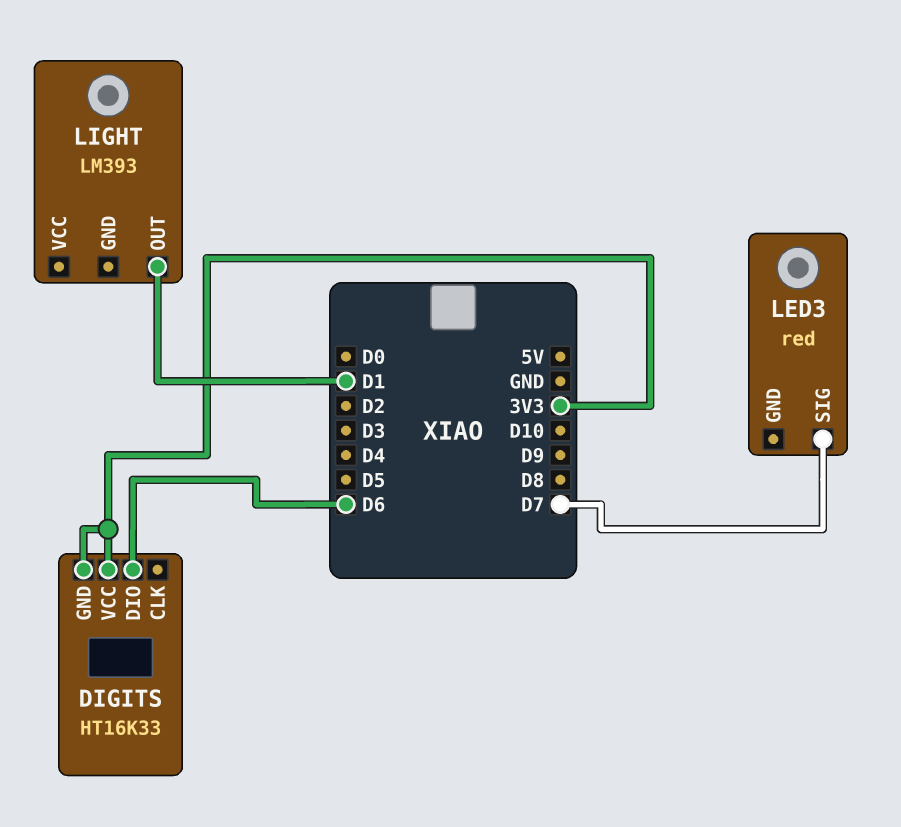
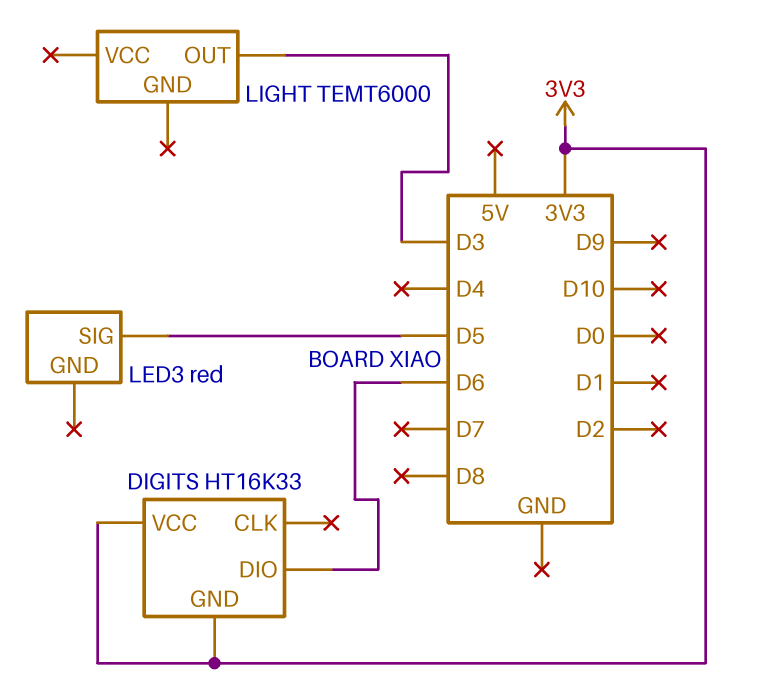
LED3 pin SIG: D7 -> D5
LIGHT: LM393 -> TEMT6000
LIGHT pin OUT: D1 -> D3

